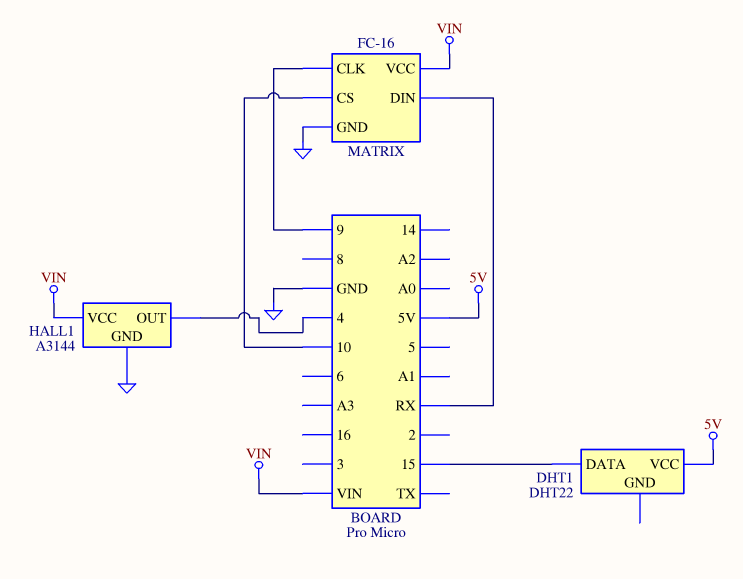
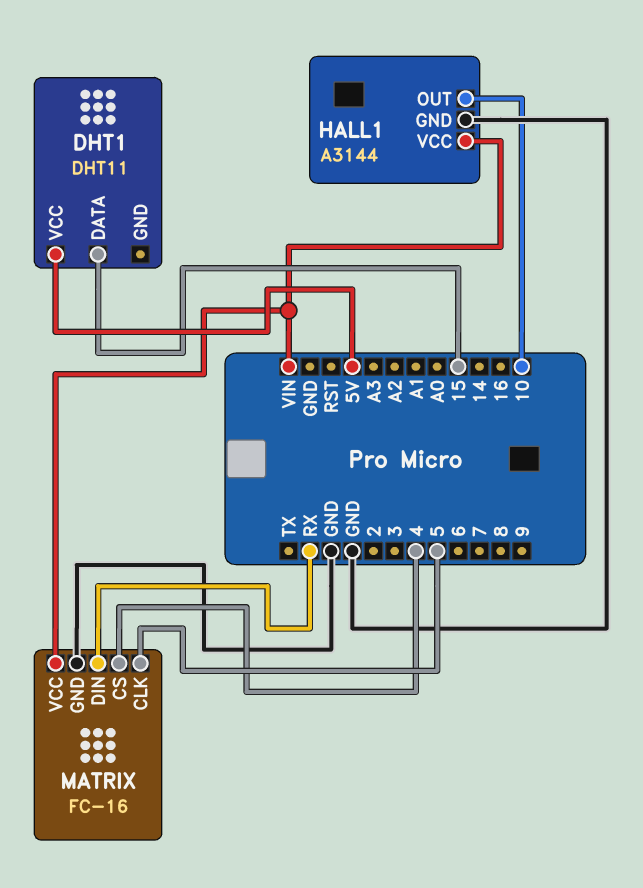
DHT1: DHT22 -> DHT11
HALL1 pin OUT: 4 -> 10
MATRIX pin CLK: 9 -> 5
MATRIX pin CS: 10 -> 4

